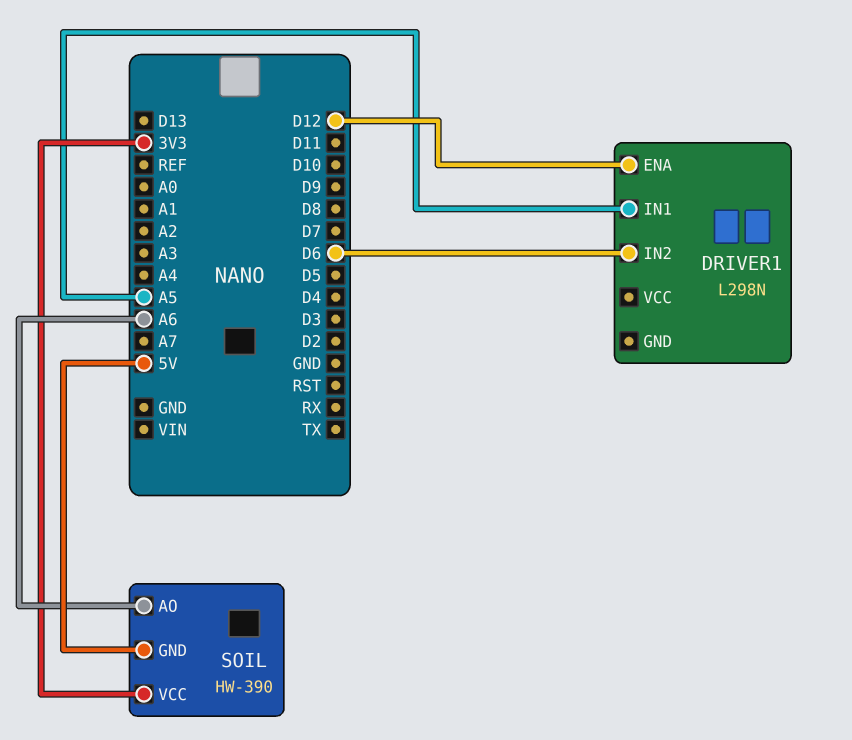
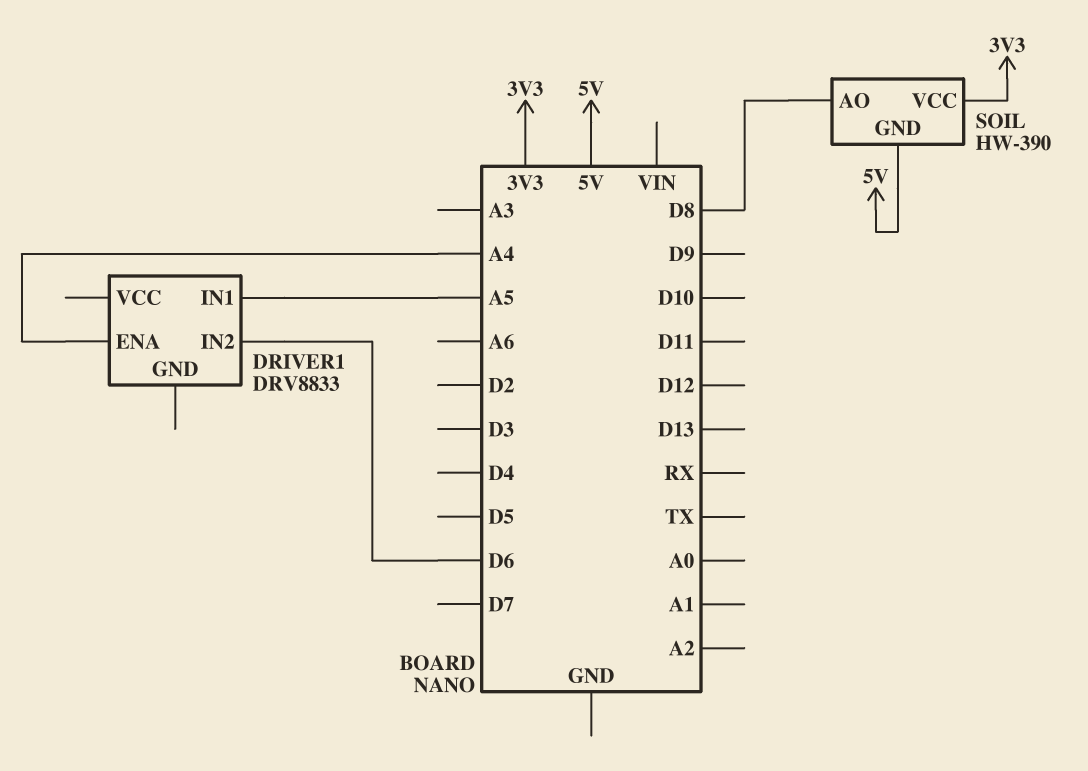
DRIVER1: L298N -> DRV8833
DRIVER1 pin ENA: D12 -> A4
SOIL pin AO: A6 -> D8

